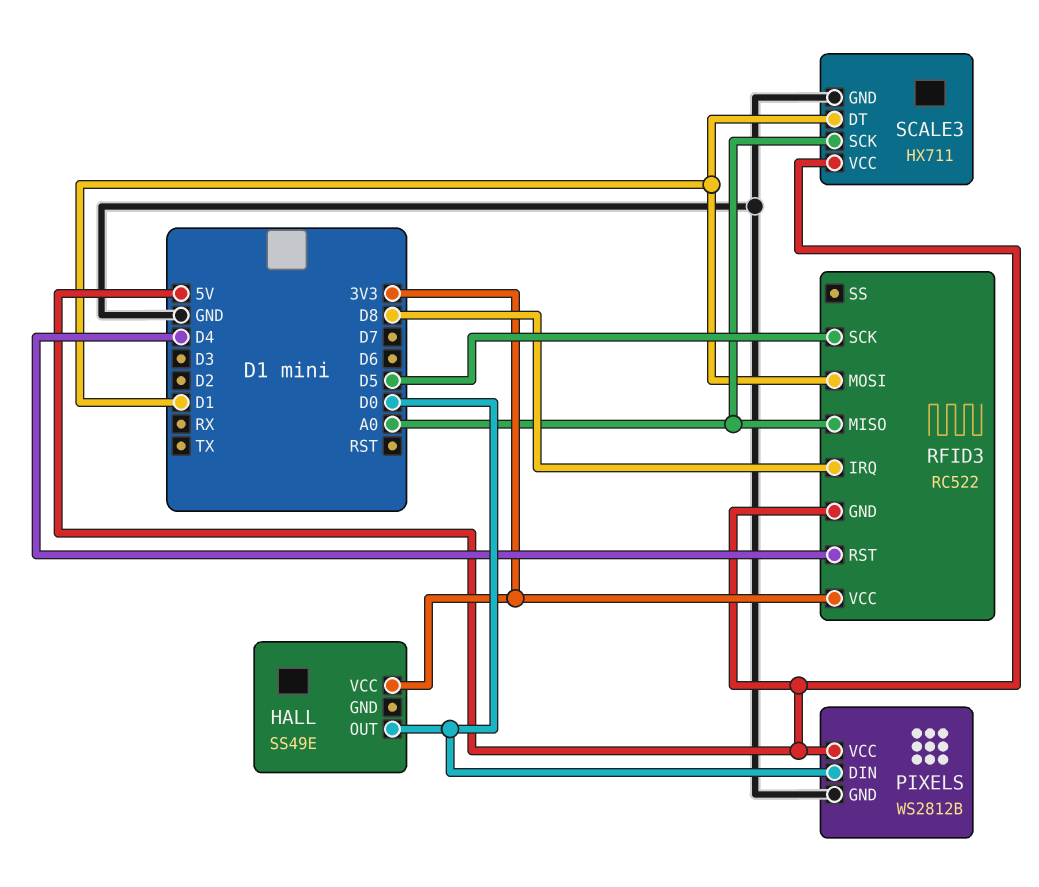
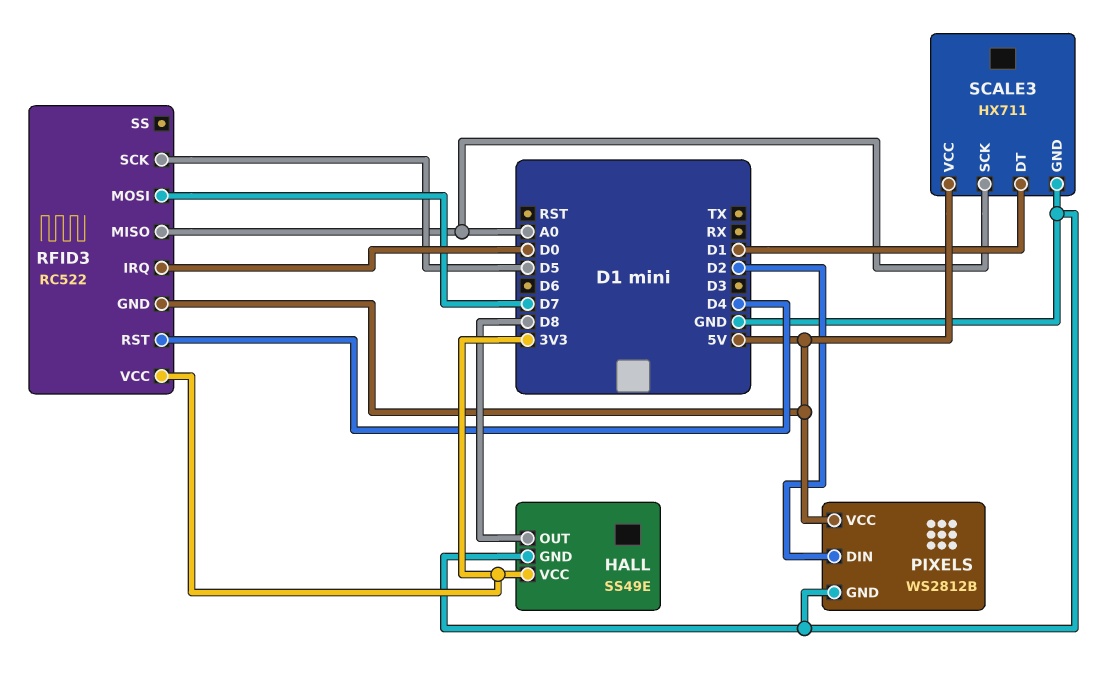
HALL pin GND: none -> GND
HALL pin OUT: D0 -> D8
PIXELS pin DIN: D0 -> D2
RFID3 pin IRQ: D8 -> D0
RFID3 pin MOSI: D1 -> D7

